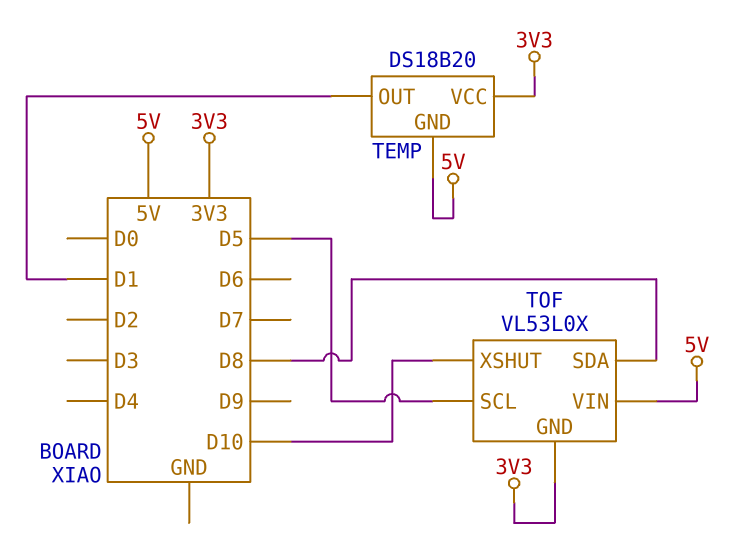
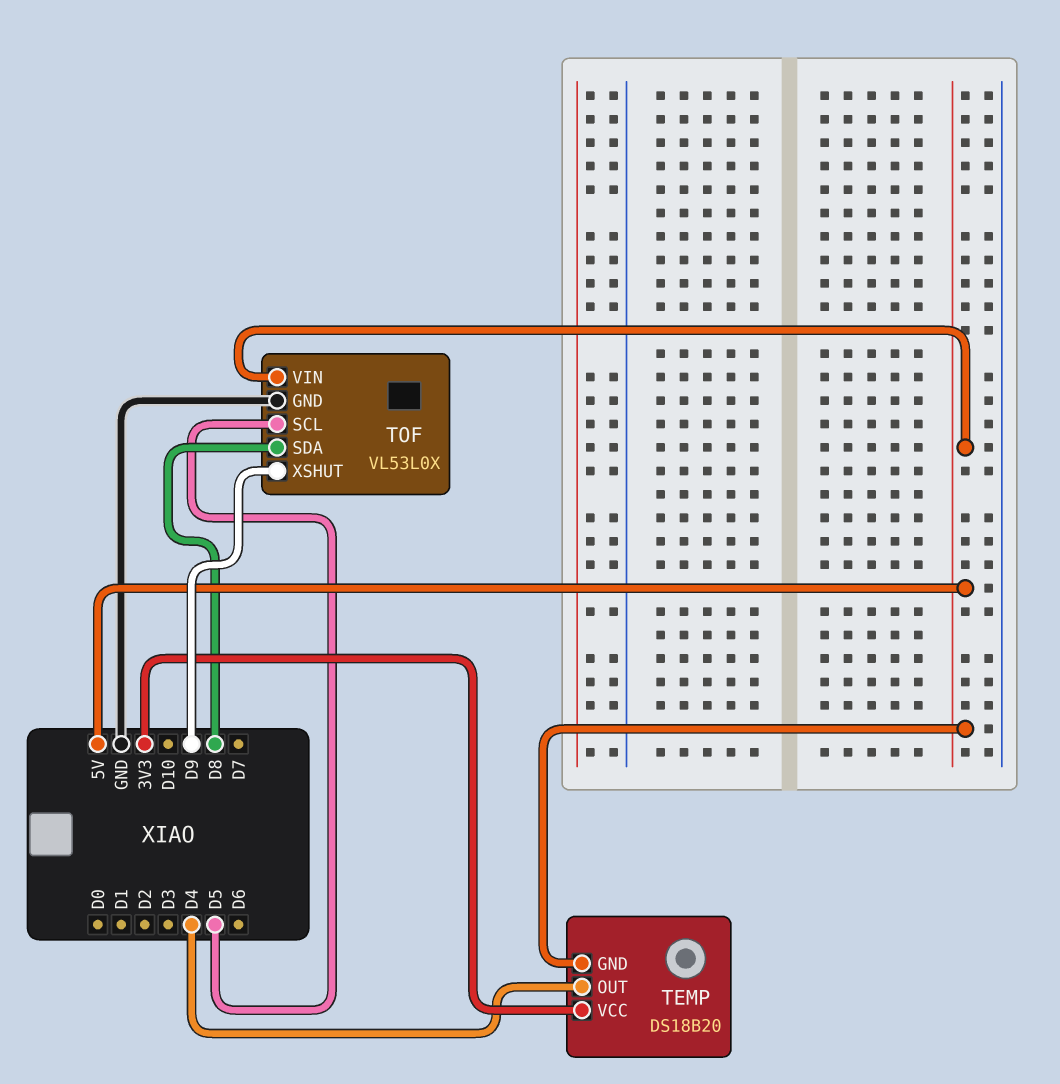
TEMP pin OUT: D1 -> D4
TOF pin GND: 3V3 -> GND
TOF pin XSHUT: D10 -> D9

